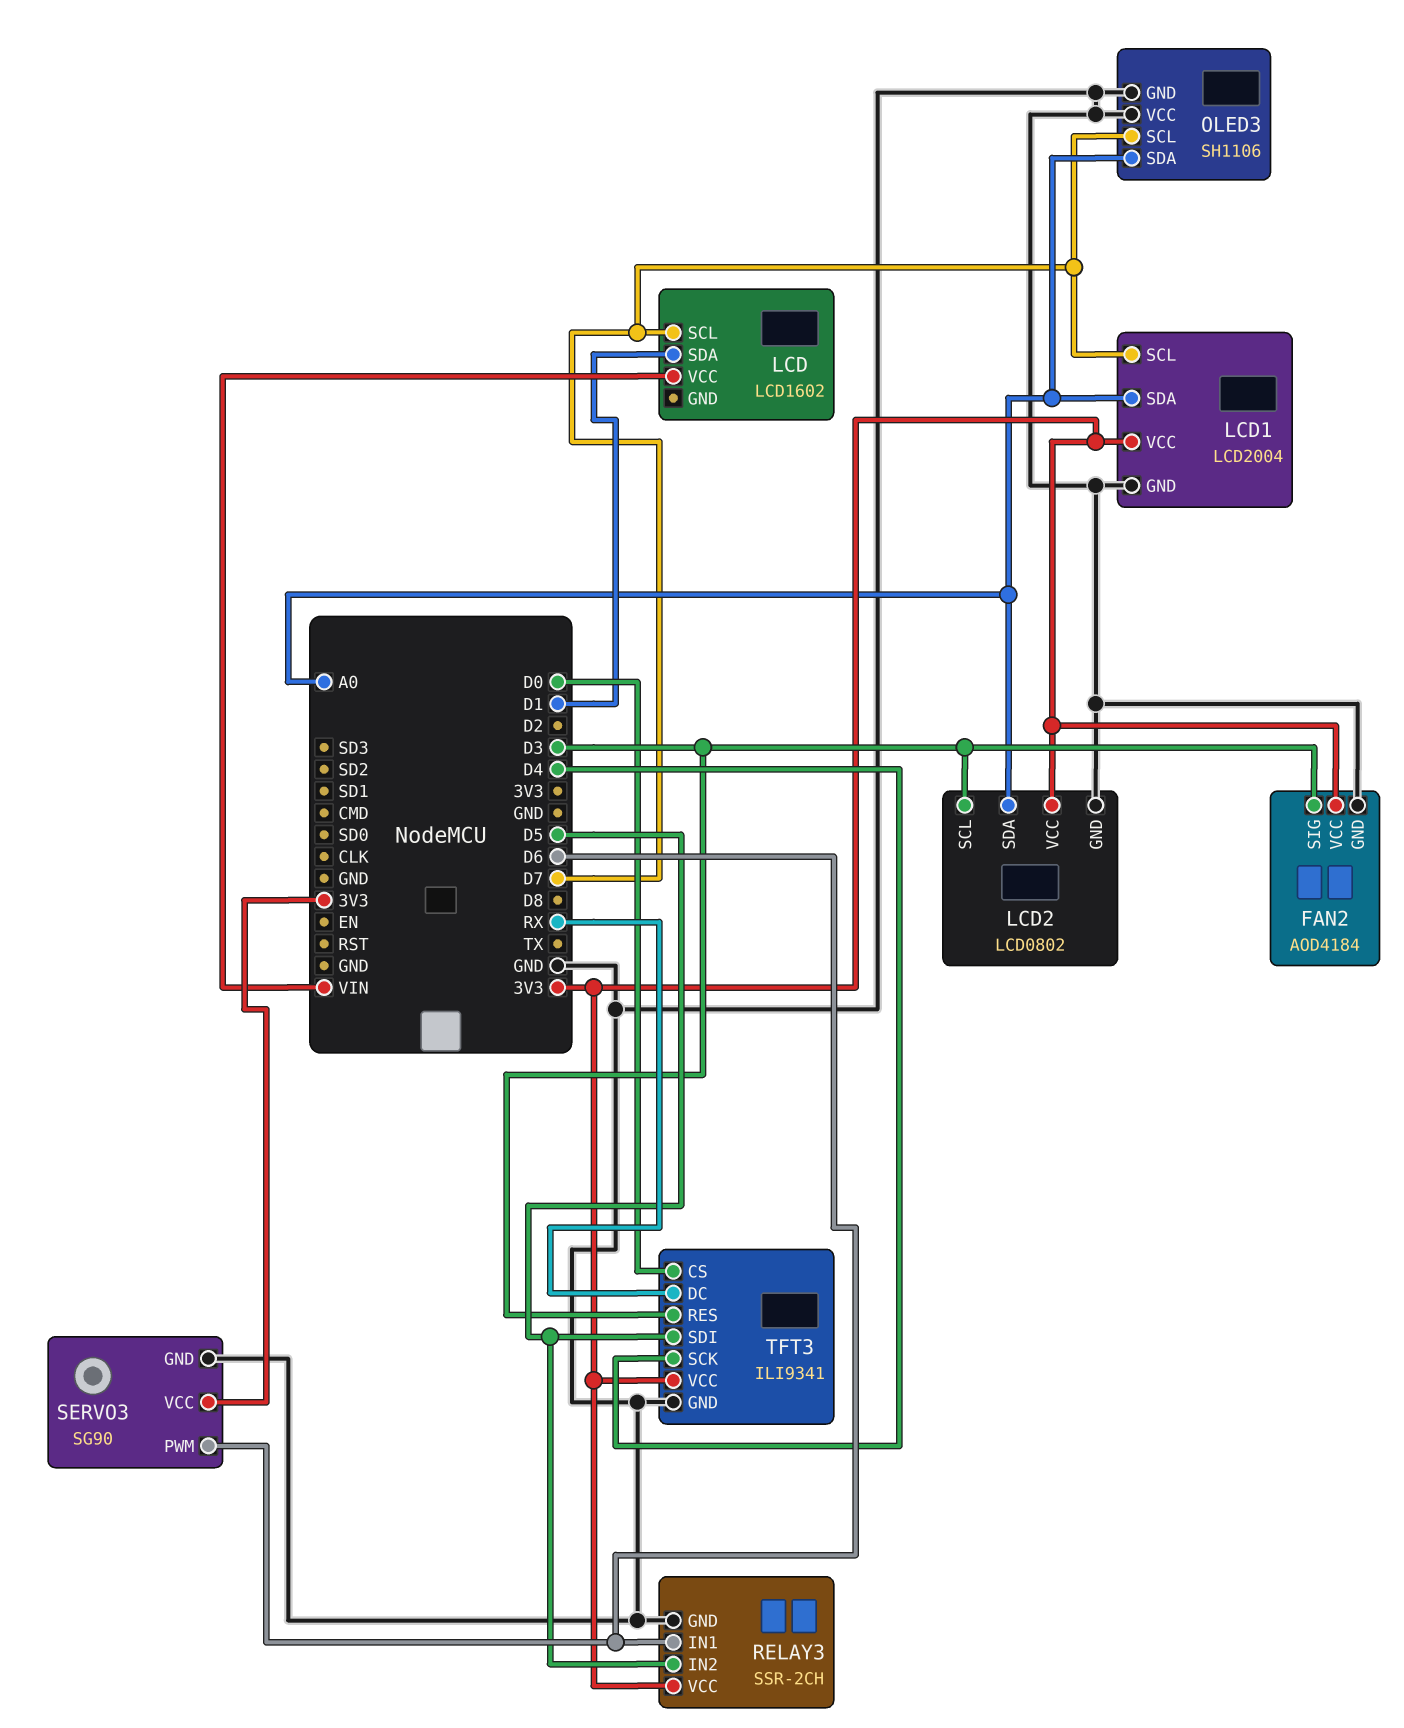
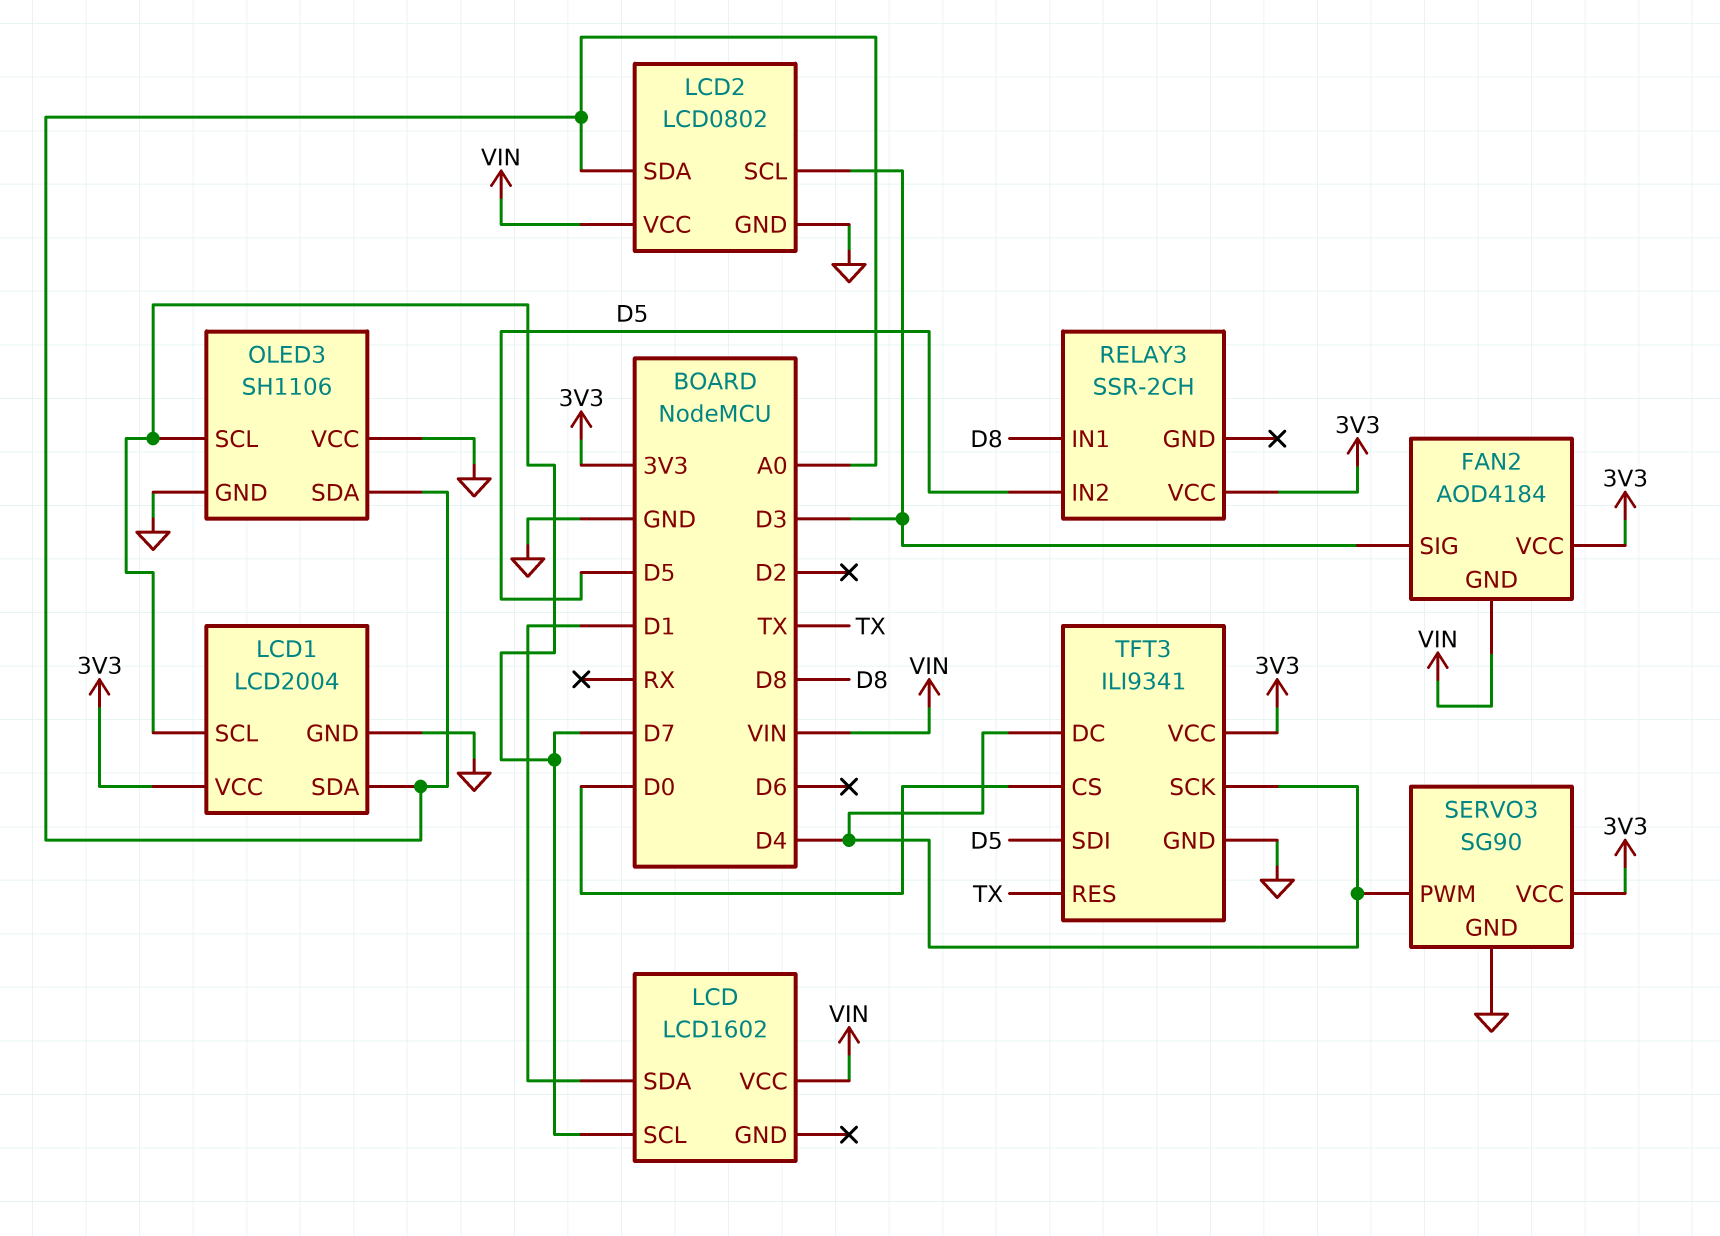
FAN2 pin GND: GND -> VIN
LCD2 pin VCC: 3V3 -> VIN
RELAY3 pin GND: GND -> none
RELAY3 pin IN1: D6 -> D8
SERVO3 pin PWM: D6 -> D4
TFT3 pin DC: RX -> D4
TFT3 pin RES: D3 -> TX

